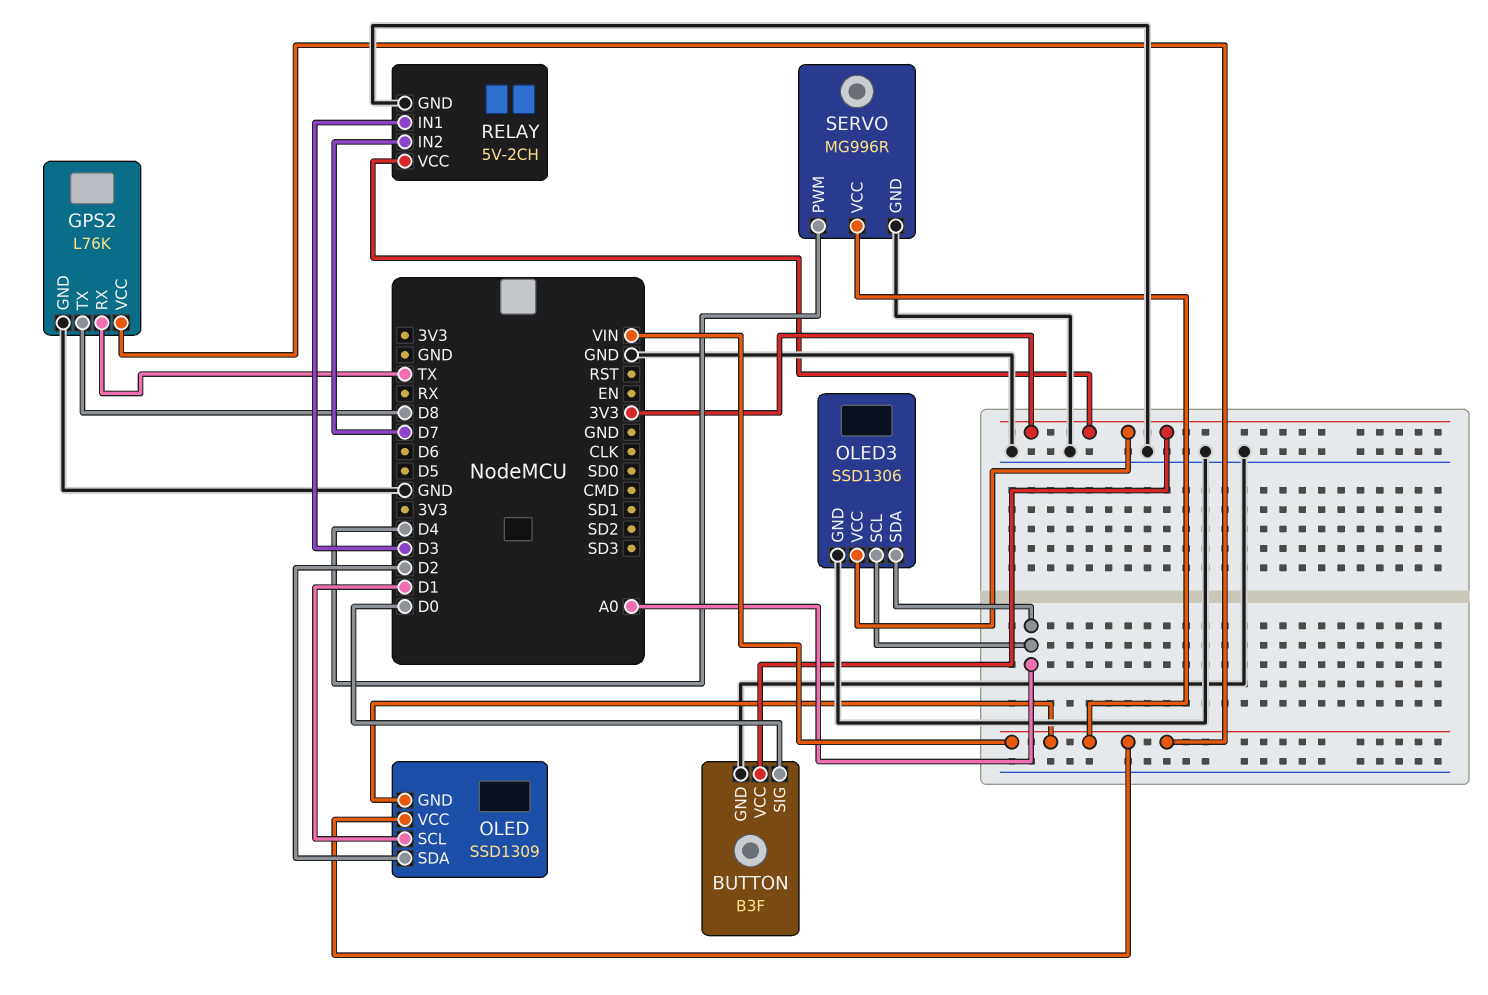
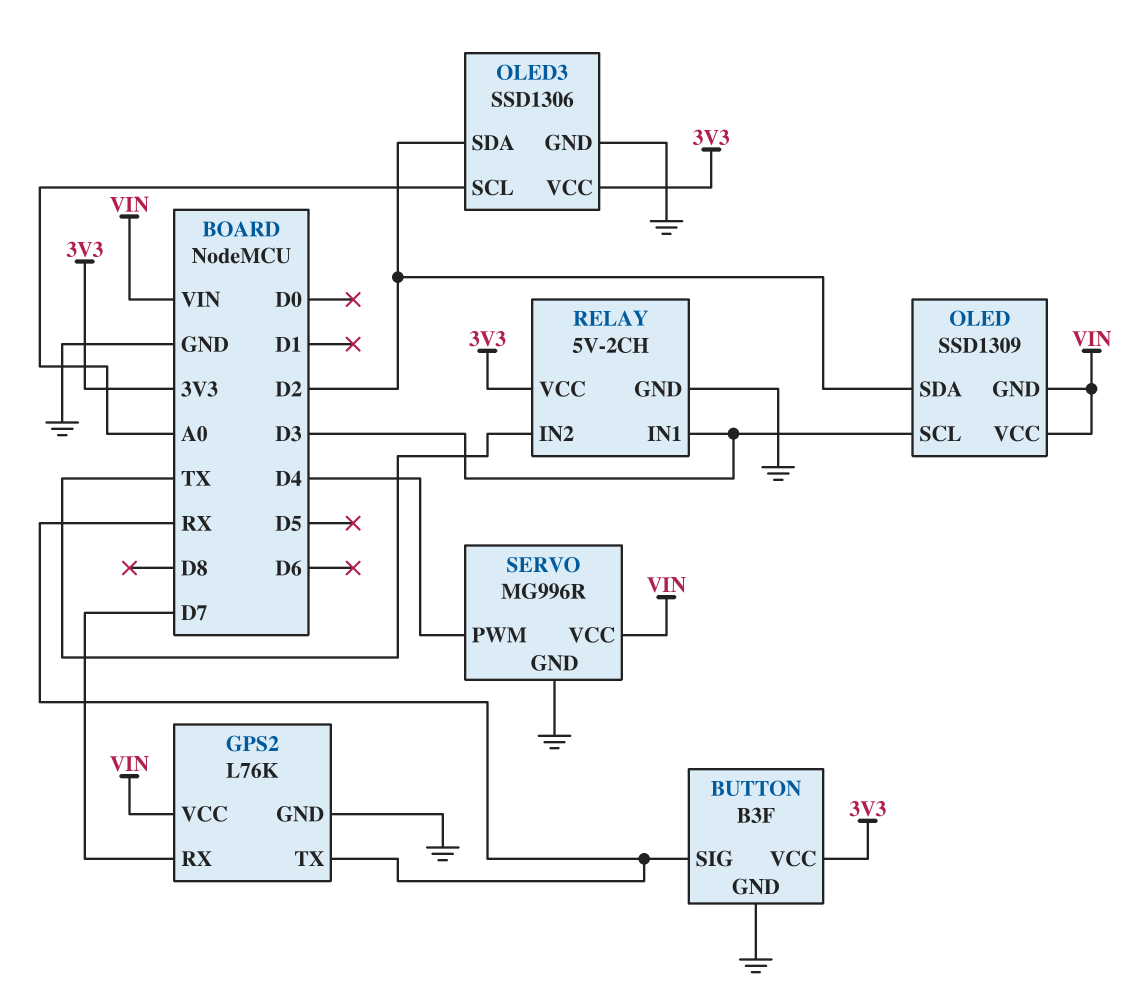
BUTTON pin SIG: D0 -> RX
GPS2 pin RX: TX -> D7
GPS2 pin TX: D8 -> RX
OLED pin SCL: D1 -> D3
OLED3 pin SDA: A0 -> D2
RELAY pin IN2: D7 -> TX

